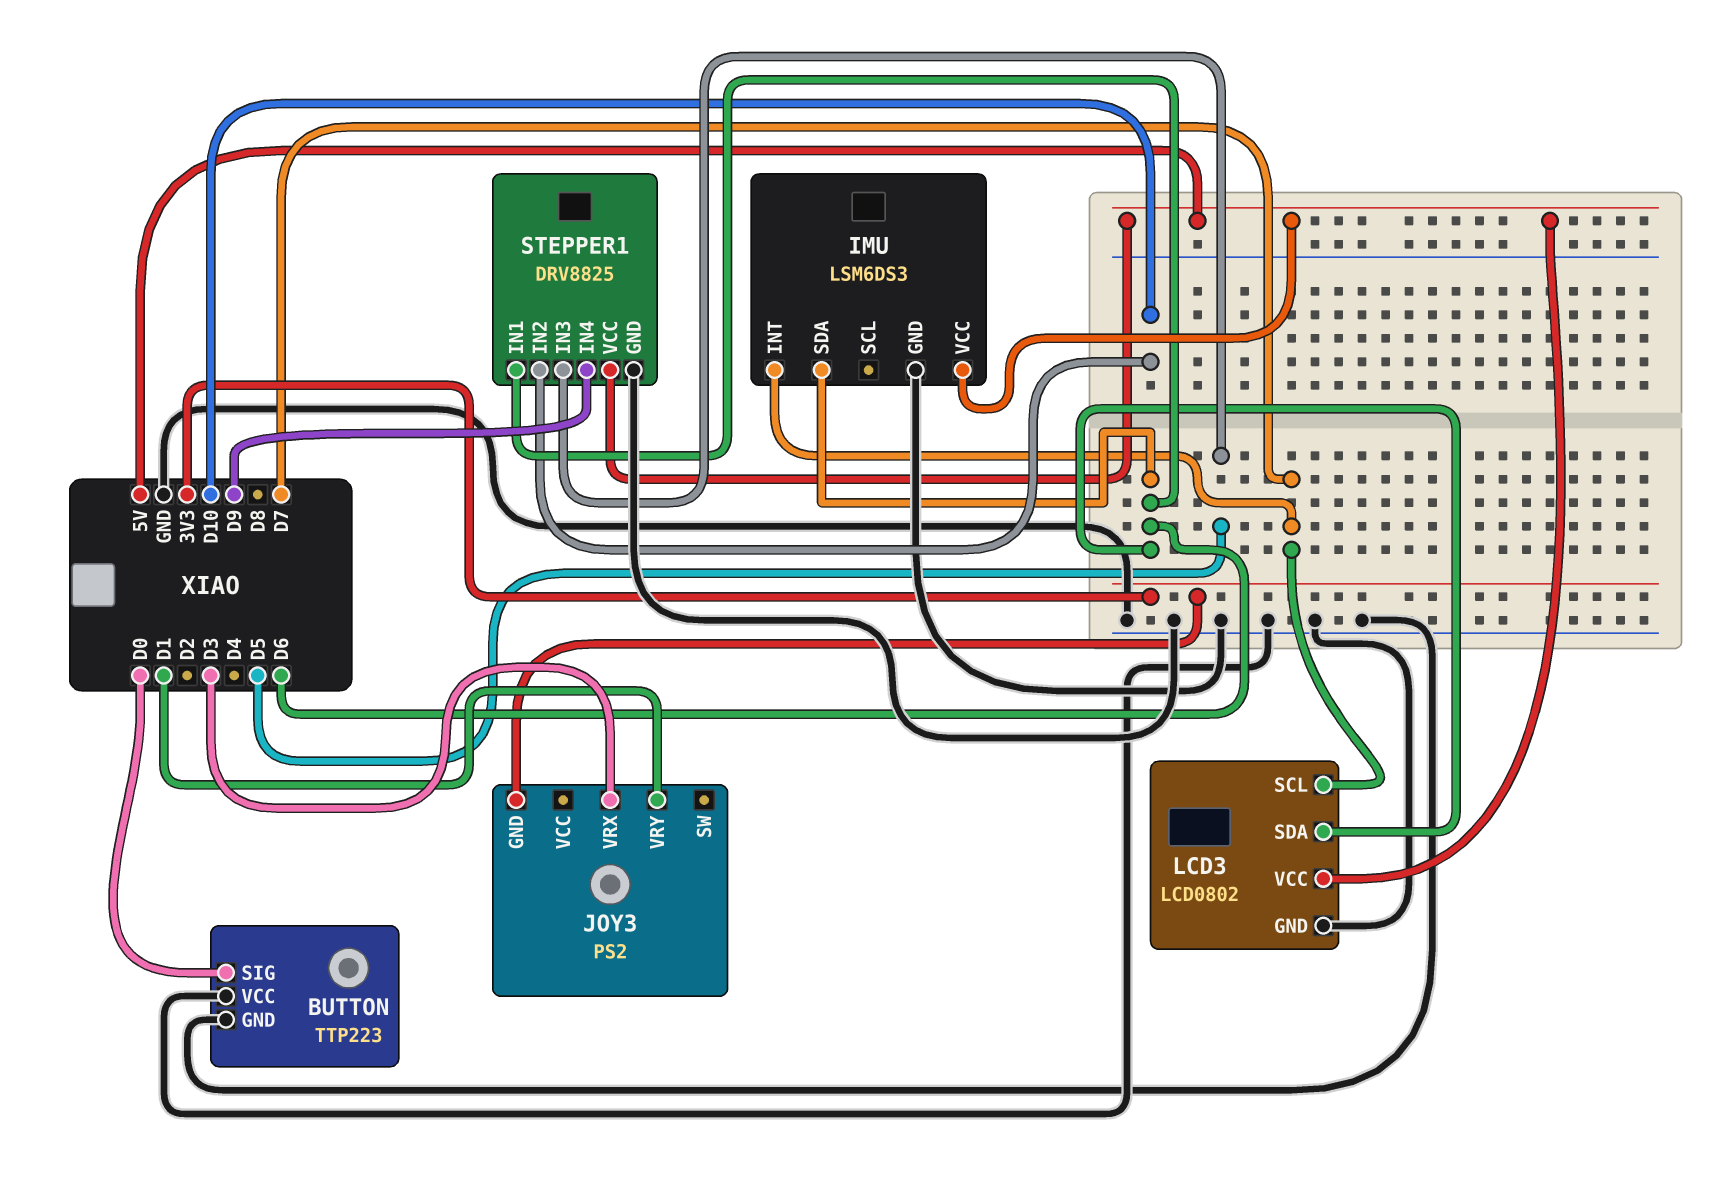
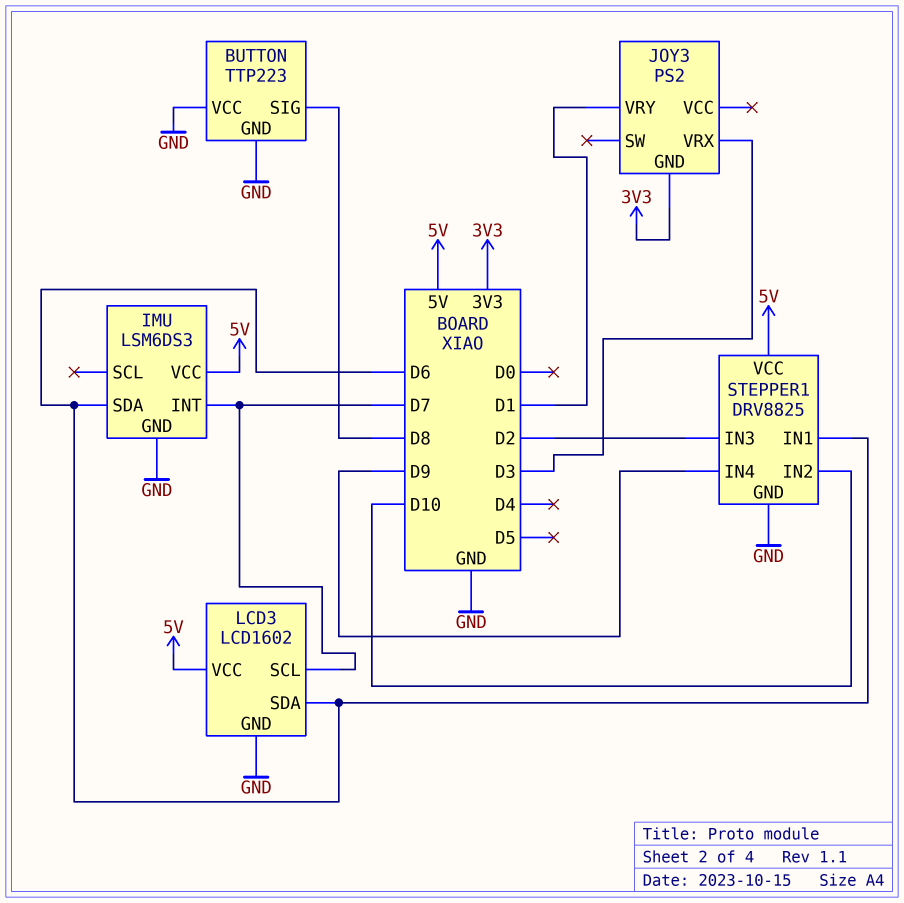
BUTTON pin SIG: D0 -> D8
LCD3: LCD0802 -> LCD1602
STEPPER1 pin IN3: D5 -> D2

